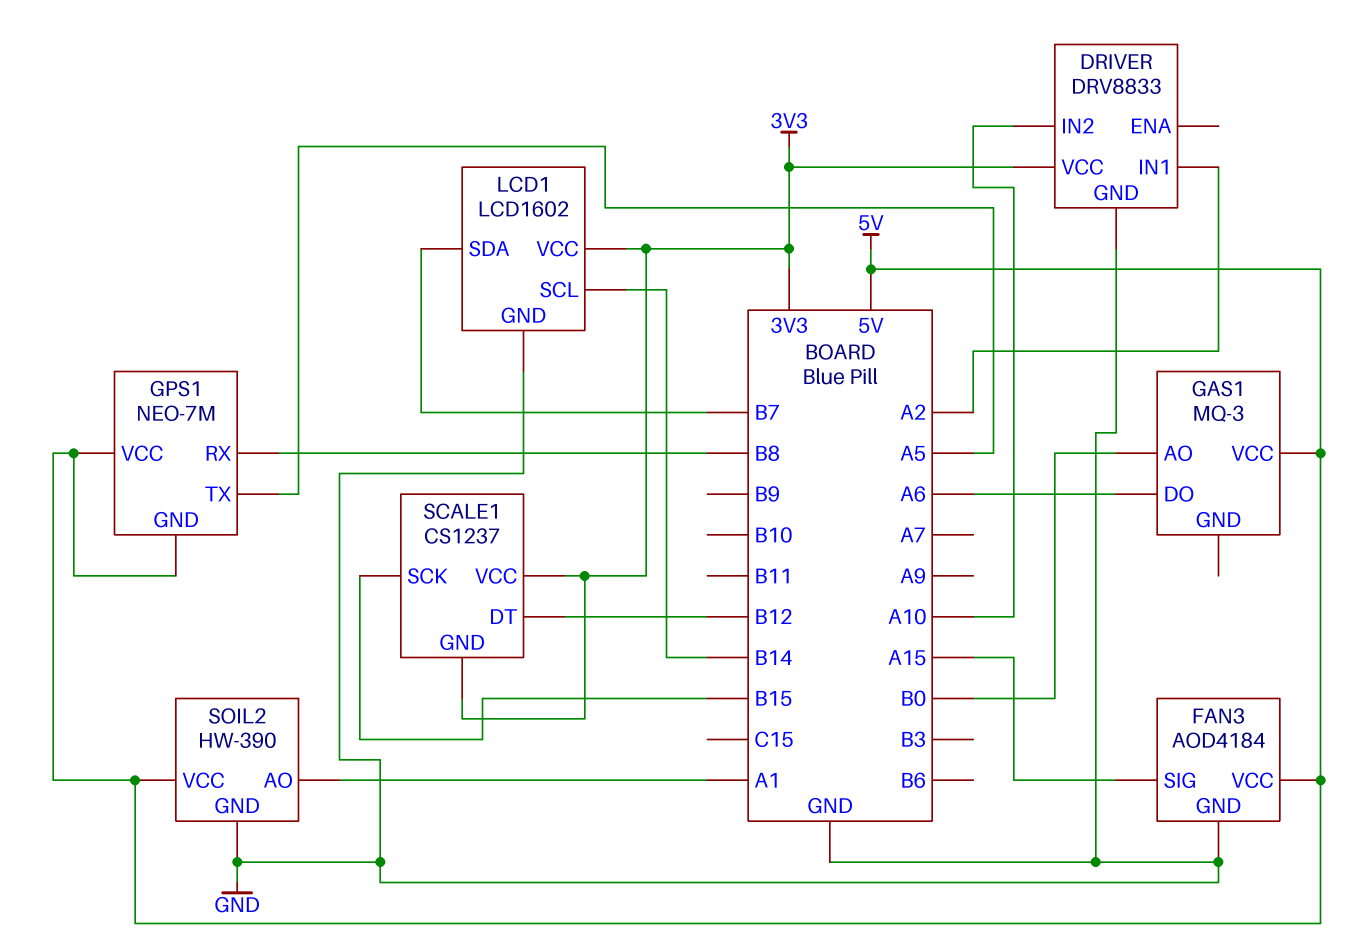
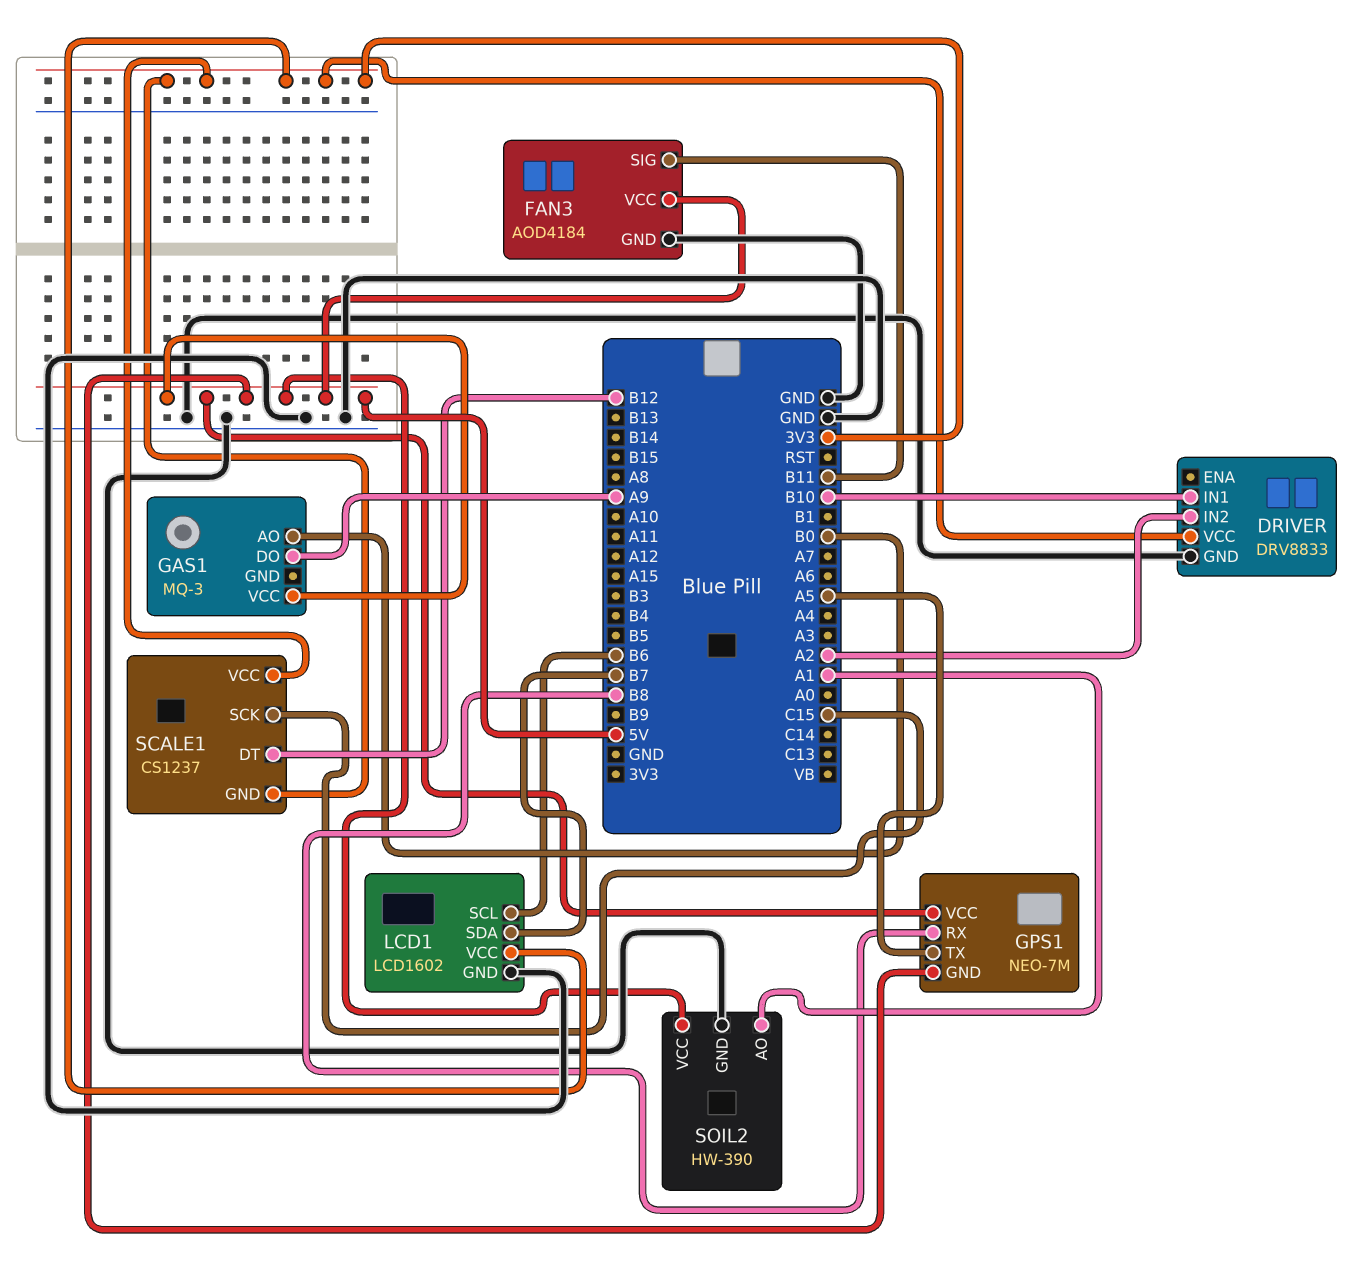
DRIVER pin IN1: A2 -> B10
DRIVER pin IN2: A10 -> A2
FAN3 pin SIG: A15 -> B11
GAS1 pin DO: A6 -> A9
LCD1 pin SCL: B14 -> B6
SCALE1 pin SCK: B15 -> C15

